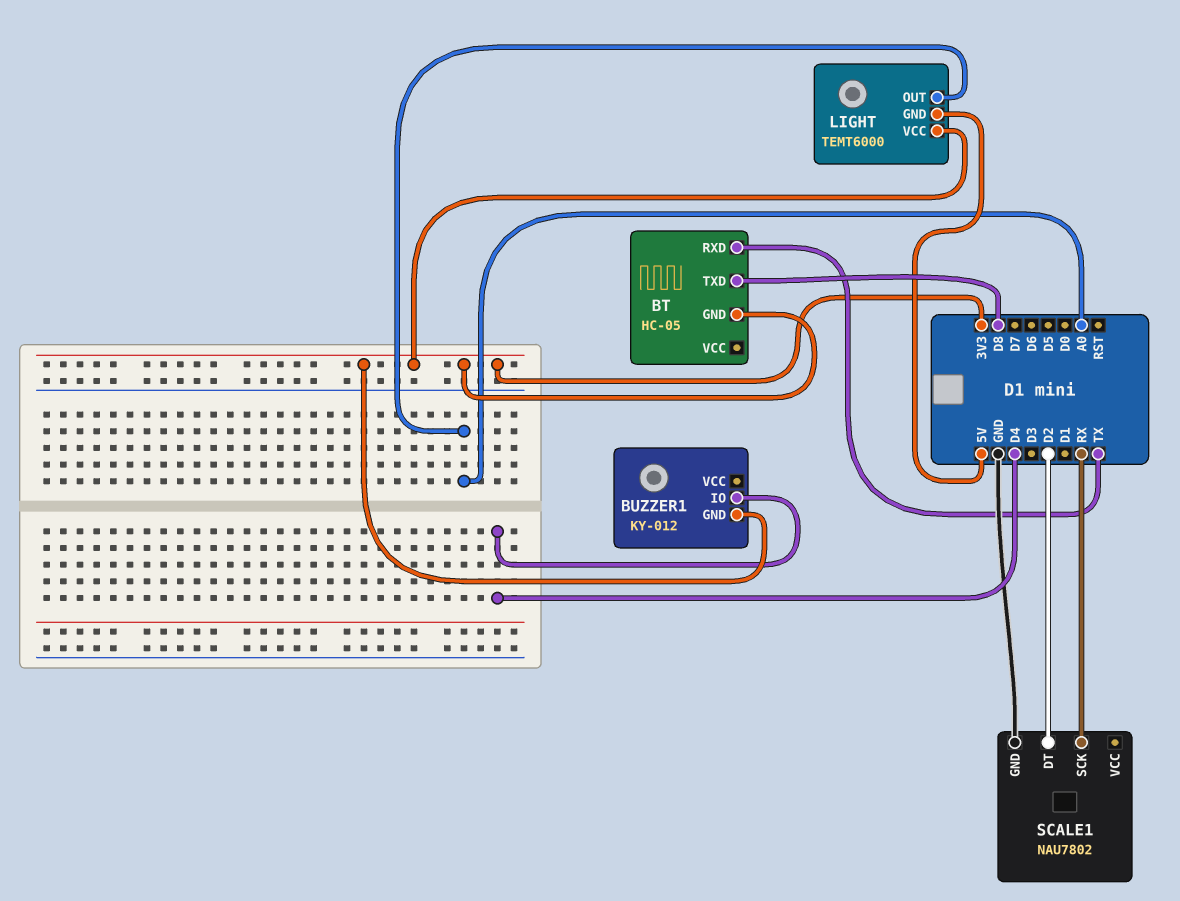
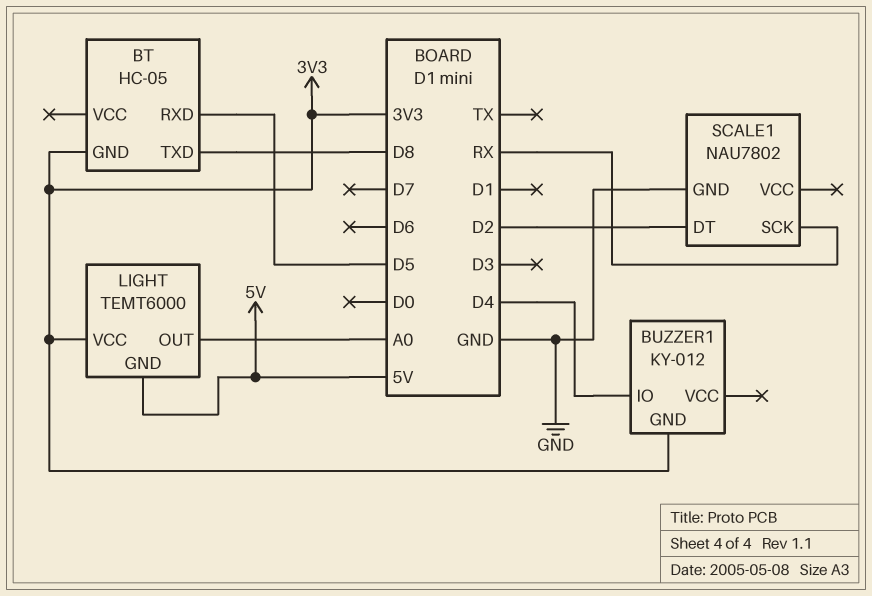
BT pin RXD: TX -> D5

